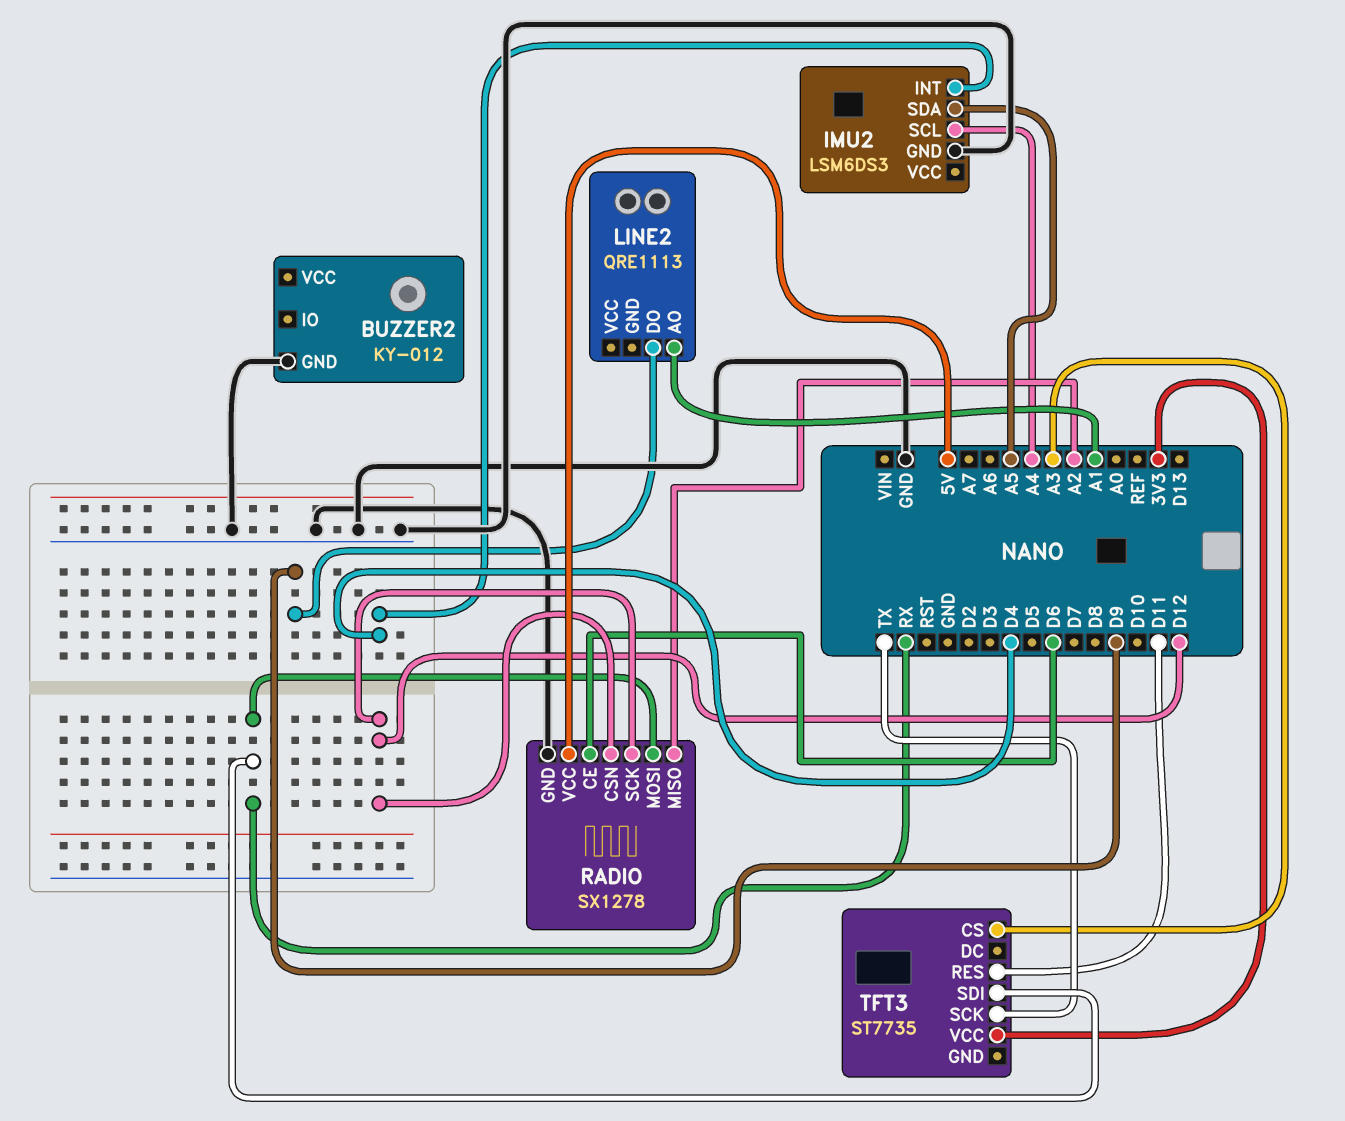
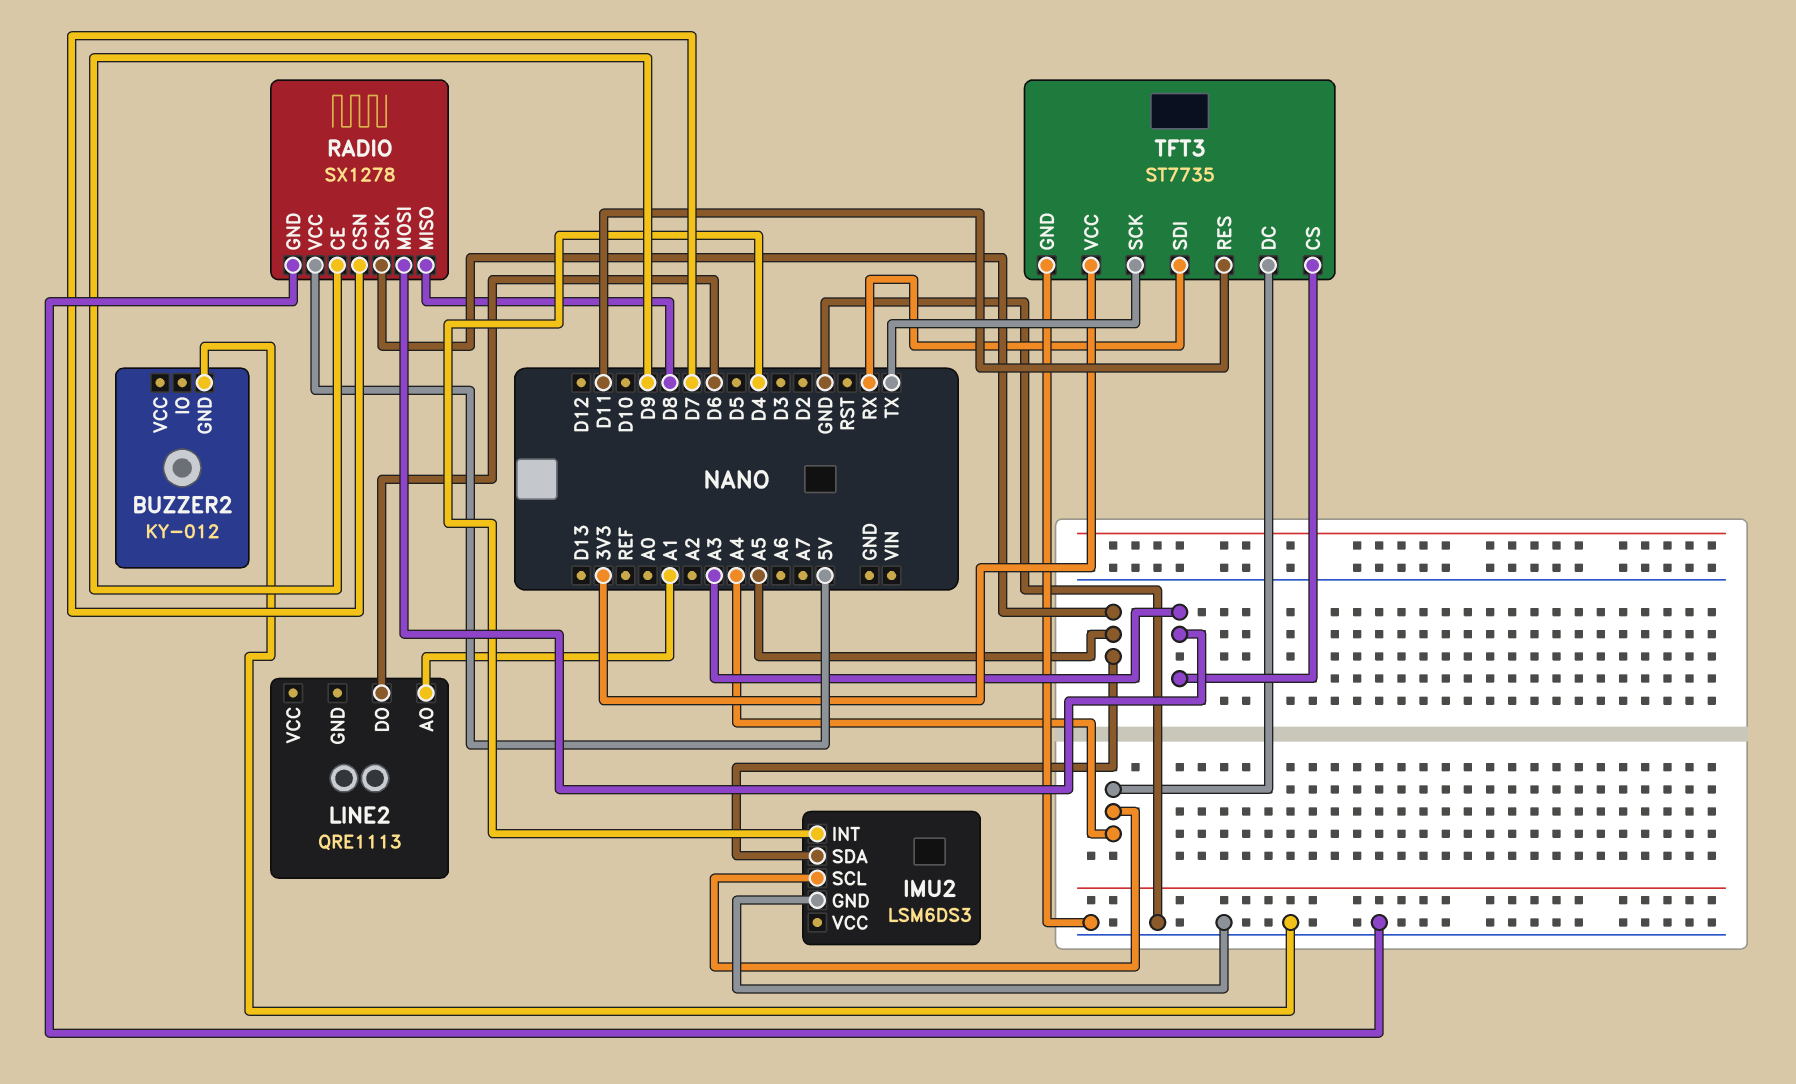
LINE2 pin DO: D9 -> D6
RADIO pin CE: D6 -> D9
RADIO pin CSN: D12 -> D7
RADIO pin MISO: A2 -> D8
RADIO pin MOSI: RX -> A3
RADIO pin SCK: D12 -> A5
TFT3 pin DC: none -> A4
TFT3 pin GND: none -> GND

